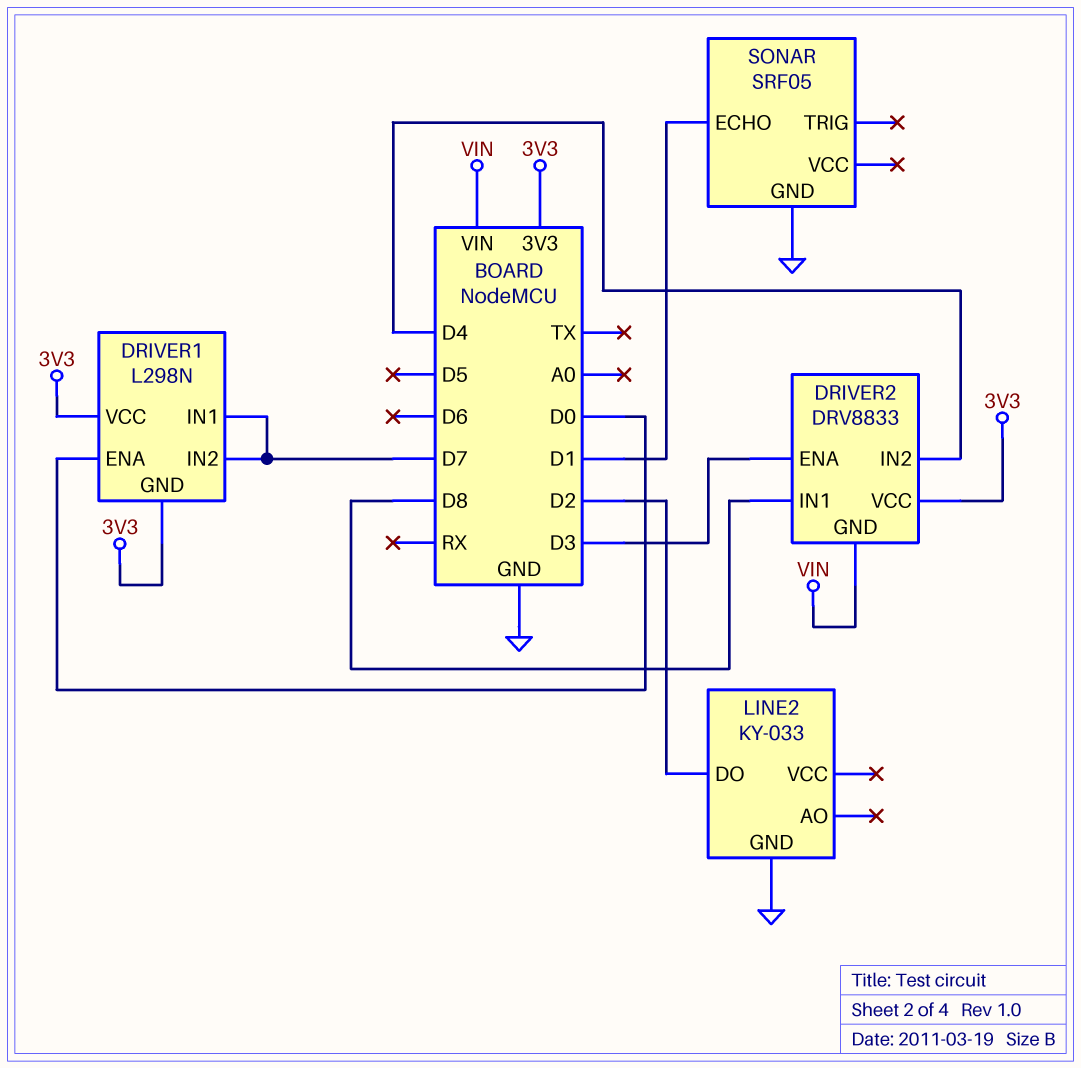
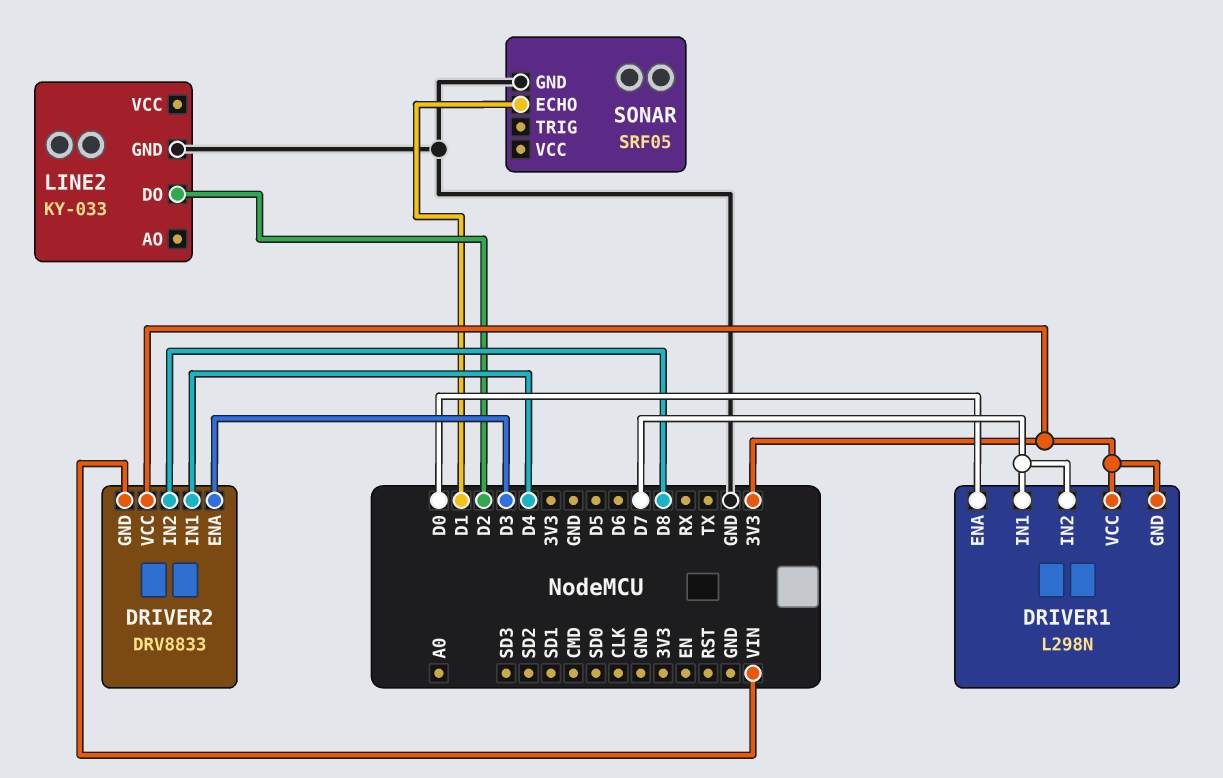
DRIVER2 pin IN1: D8 -> D4
DRIVER2 pin IN2: D4 -> D8

